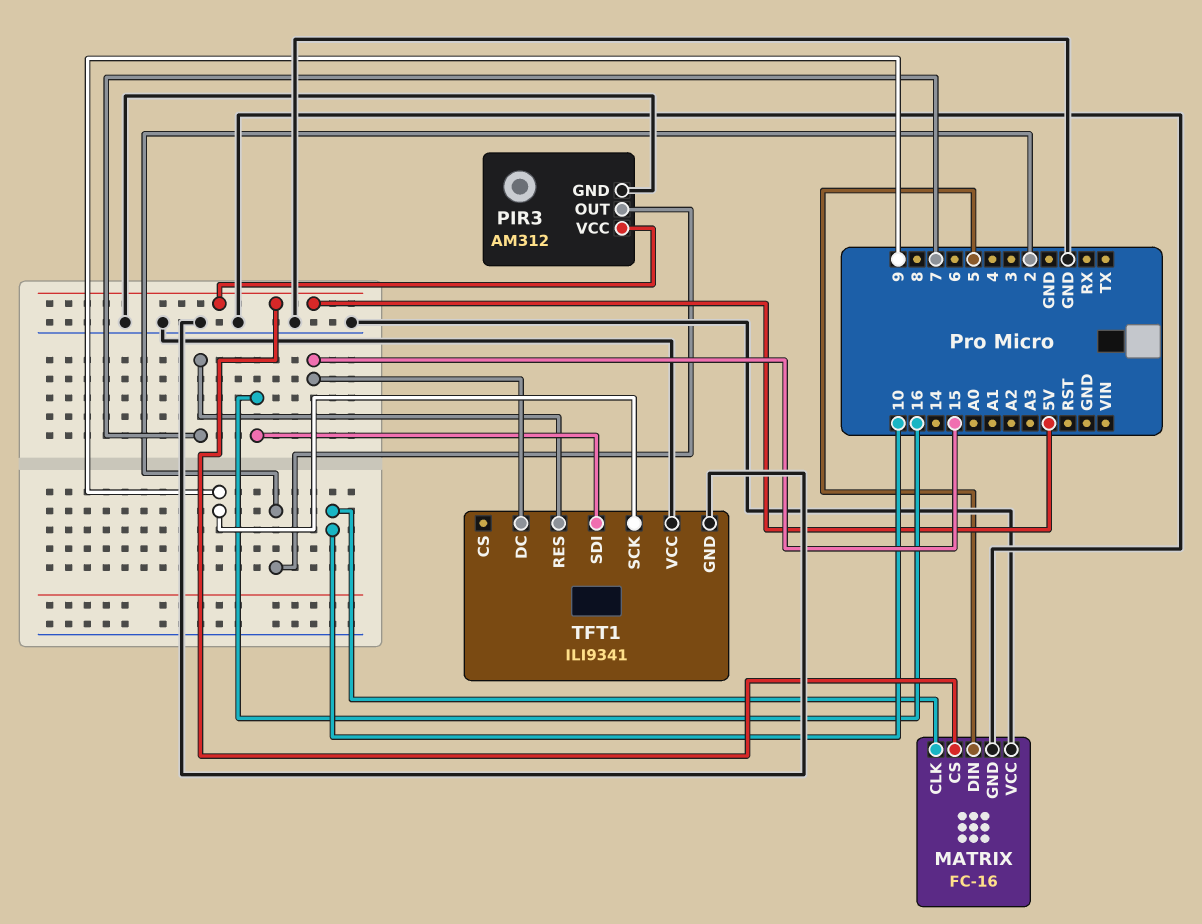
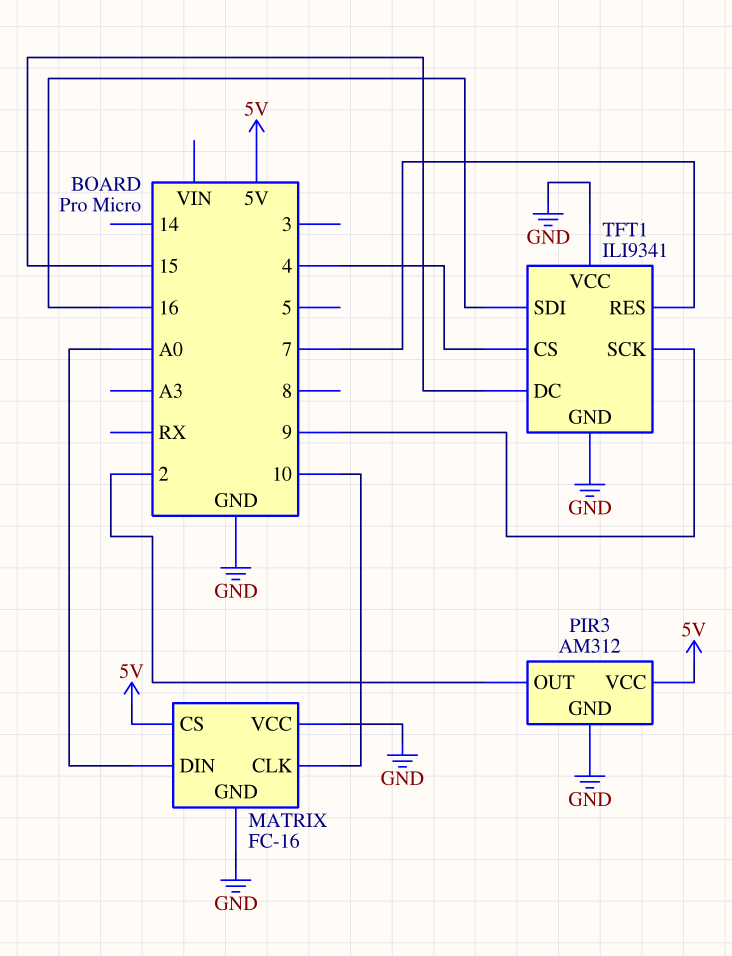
MATRIX pin DIN: 5 -> A0
TFT1 pin CS: none -> 4

